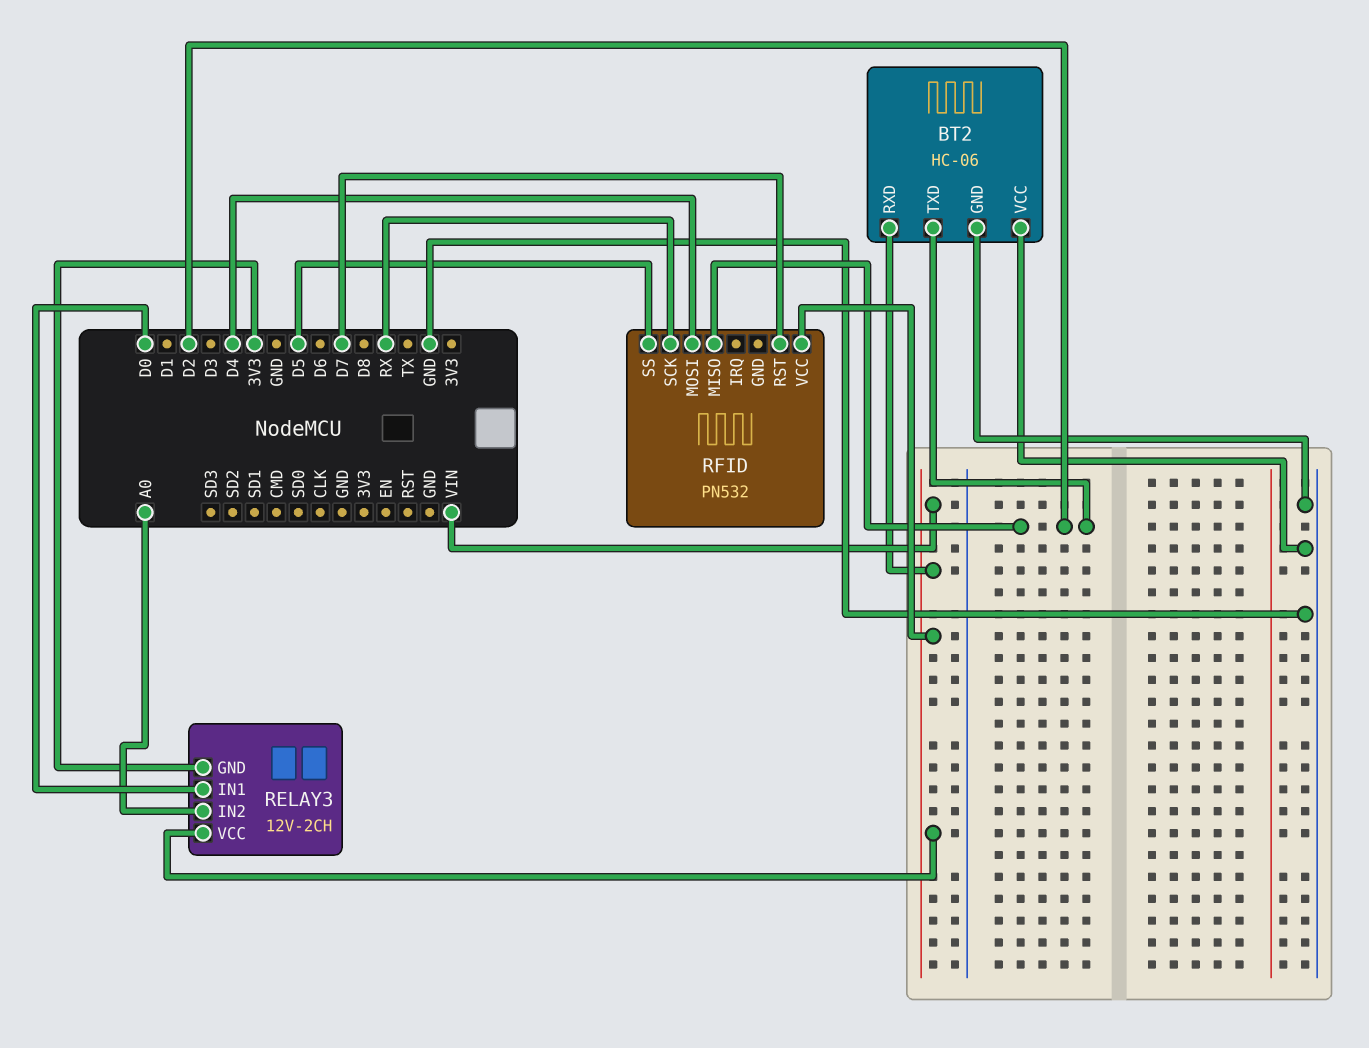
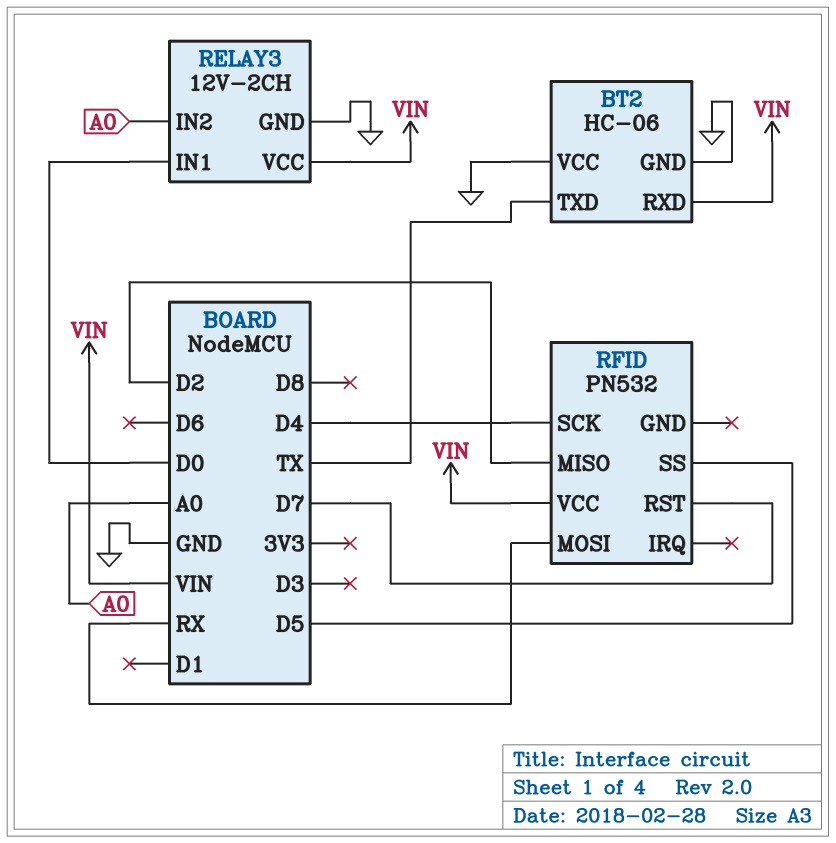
BT2 pin TXD: D2 -> TX
RELAY3 pin GND: 3V3 -> GND
RFID pin MOSI: D4 -> RX
RFID pin SCK: RX -> D4

